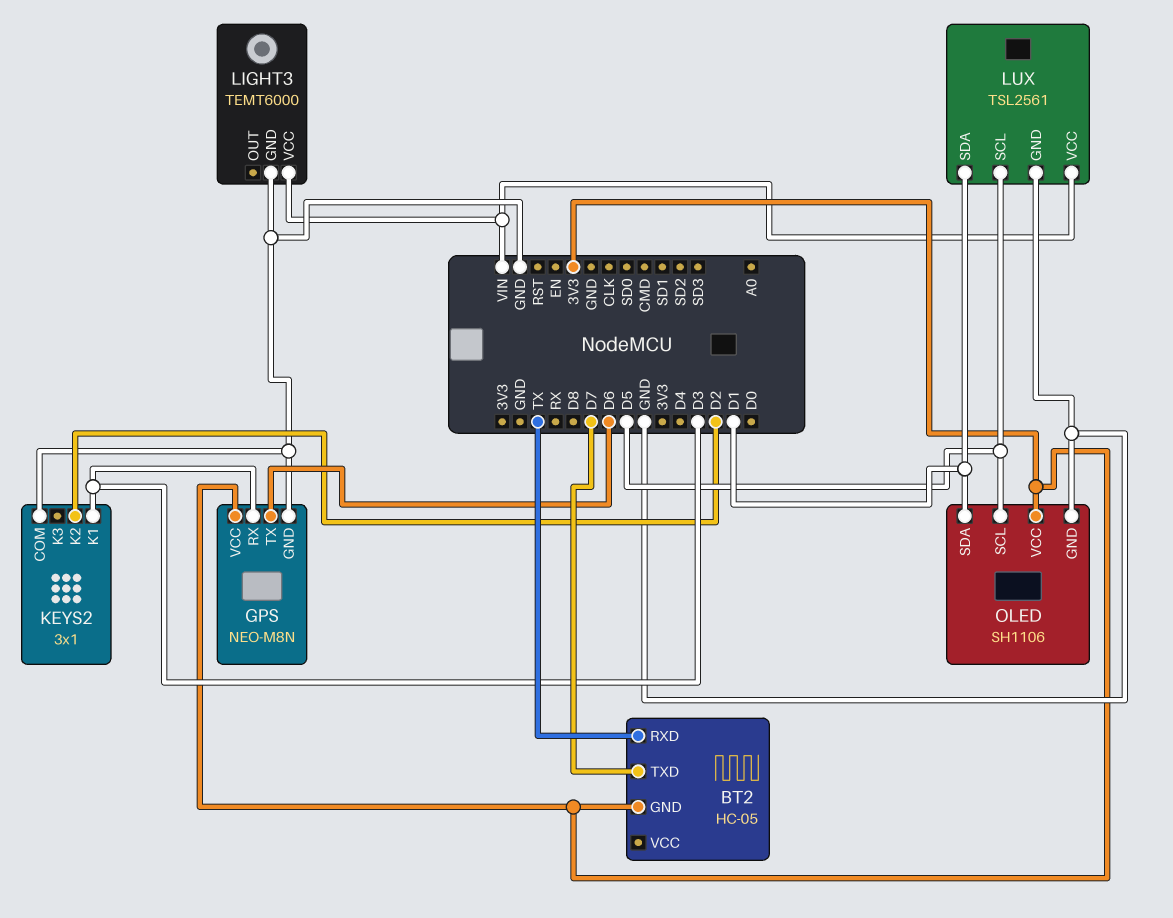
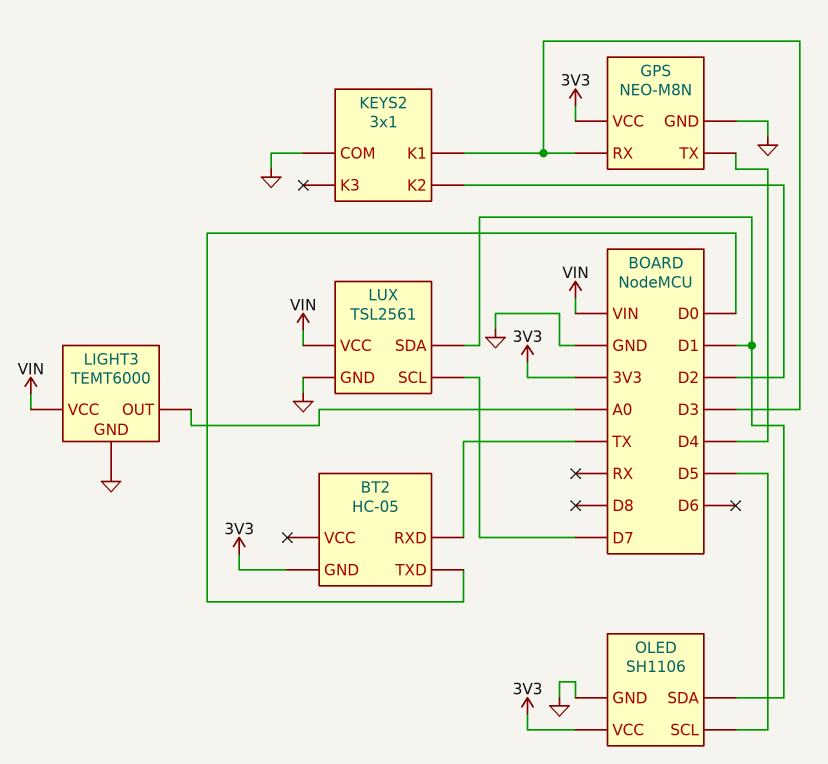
BT2 pin TXD: D7 -> D0
GPS pin TX: D6 -> D4
LIGHT3 pin OUT: none -> A0
LUX pin SCL: D5 -> D7

